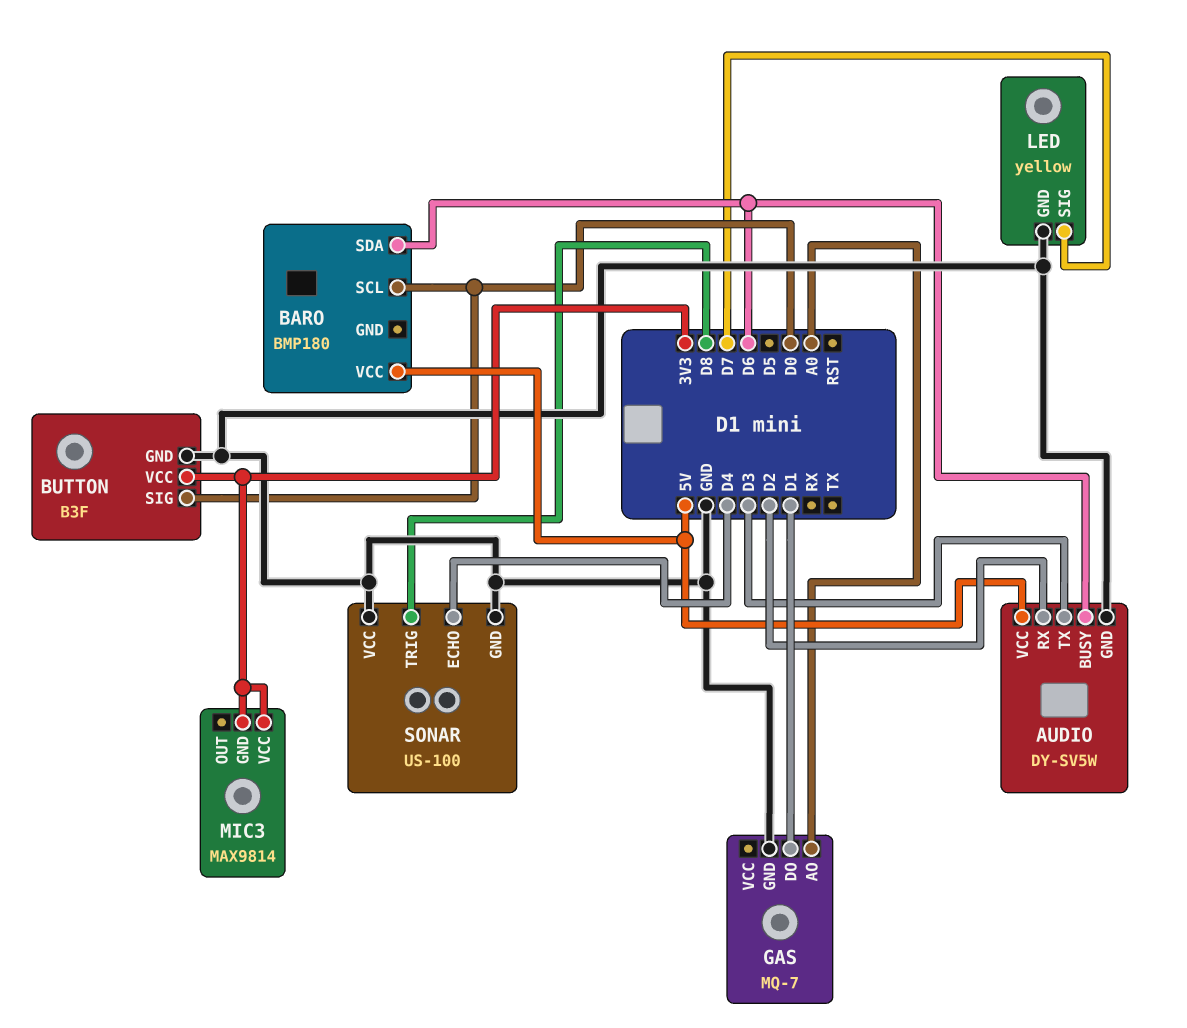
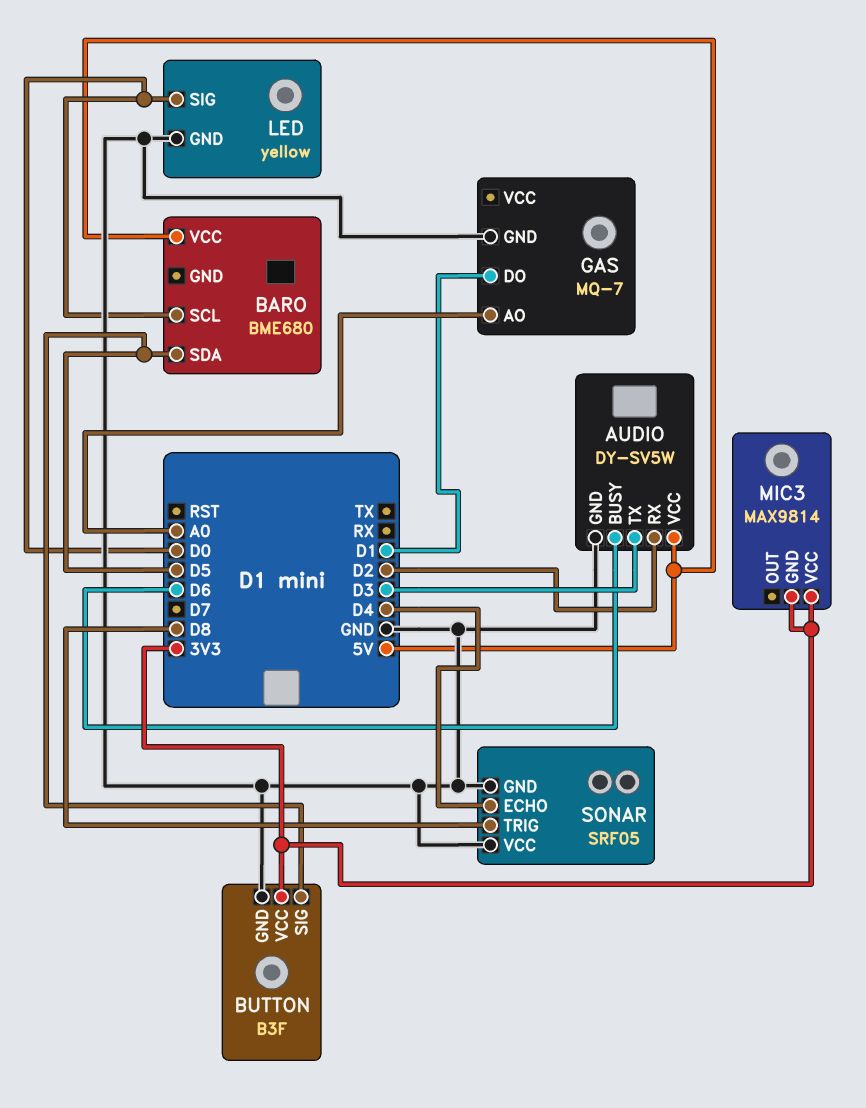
BARO: BMP180 -> BME680
BARO pin SDA: D6 -> D5
BUTTON pin SIG: D0 -> D5
LED pin SIG: D7 -> D0
SONAR: US-100 -> SRF05

